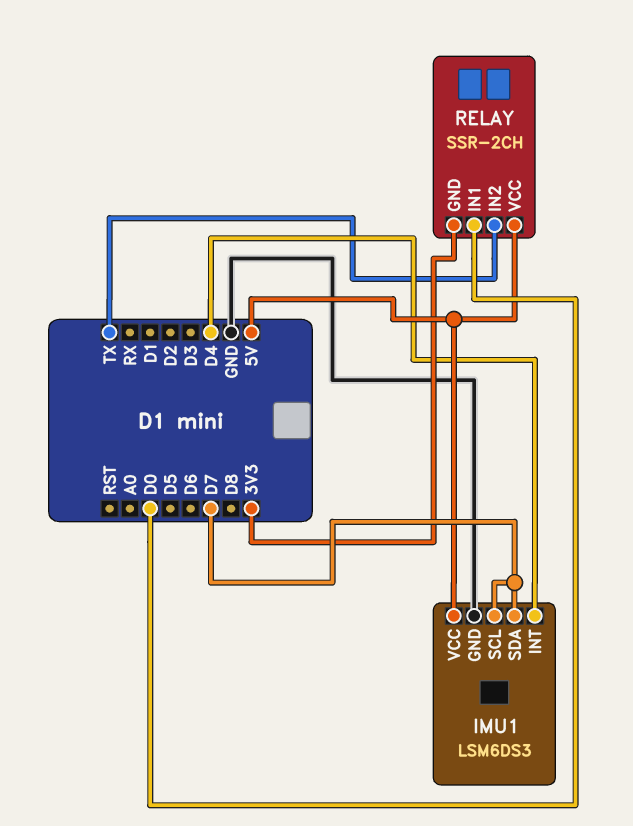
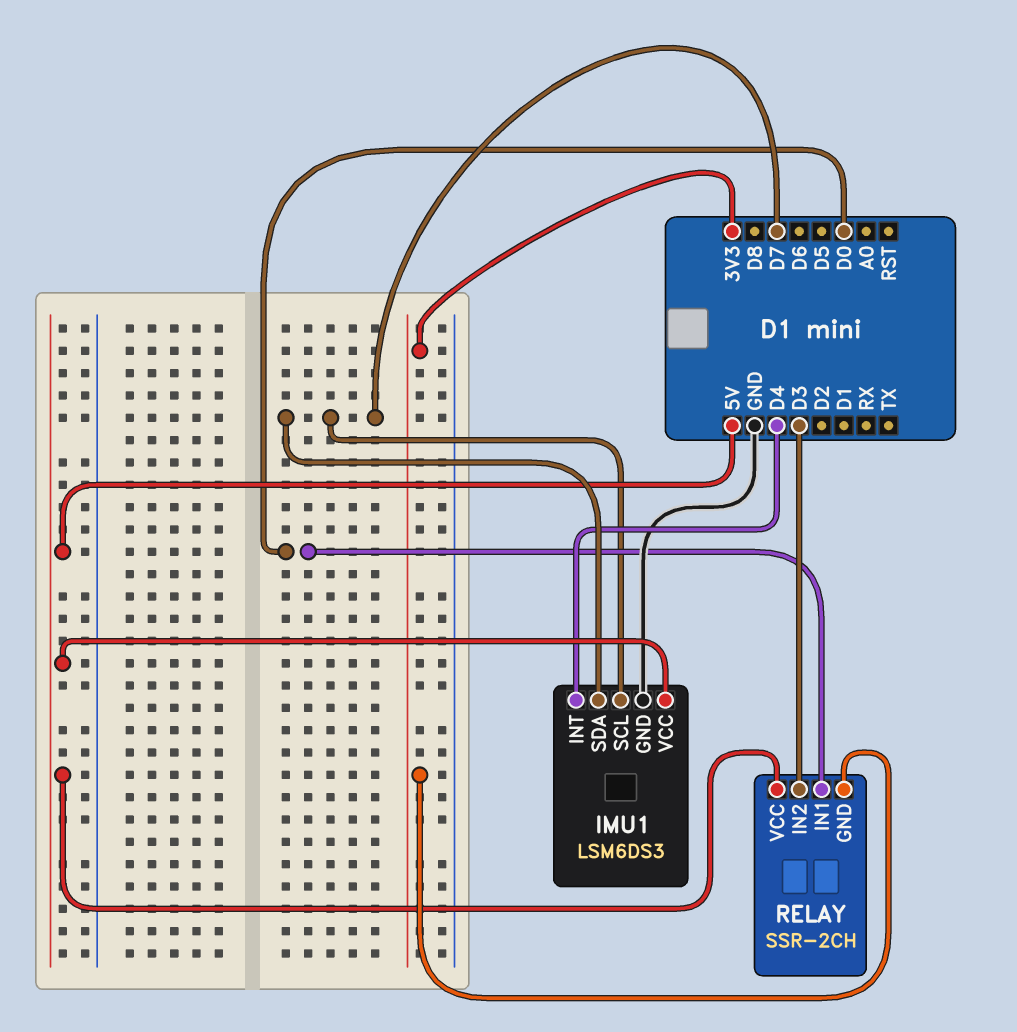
RELAY pin IN2: TX -> D3

